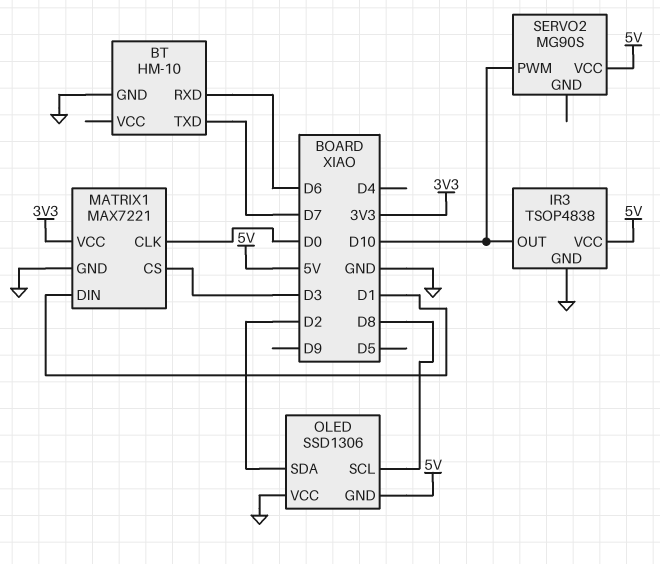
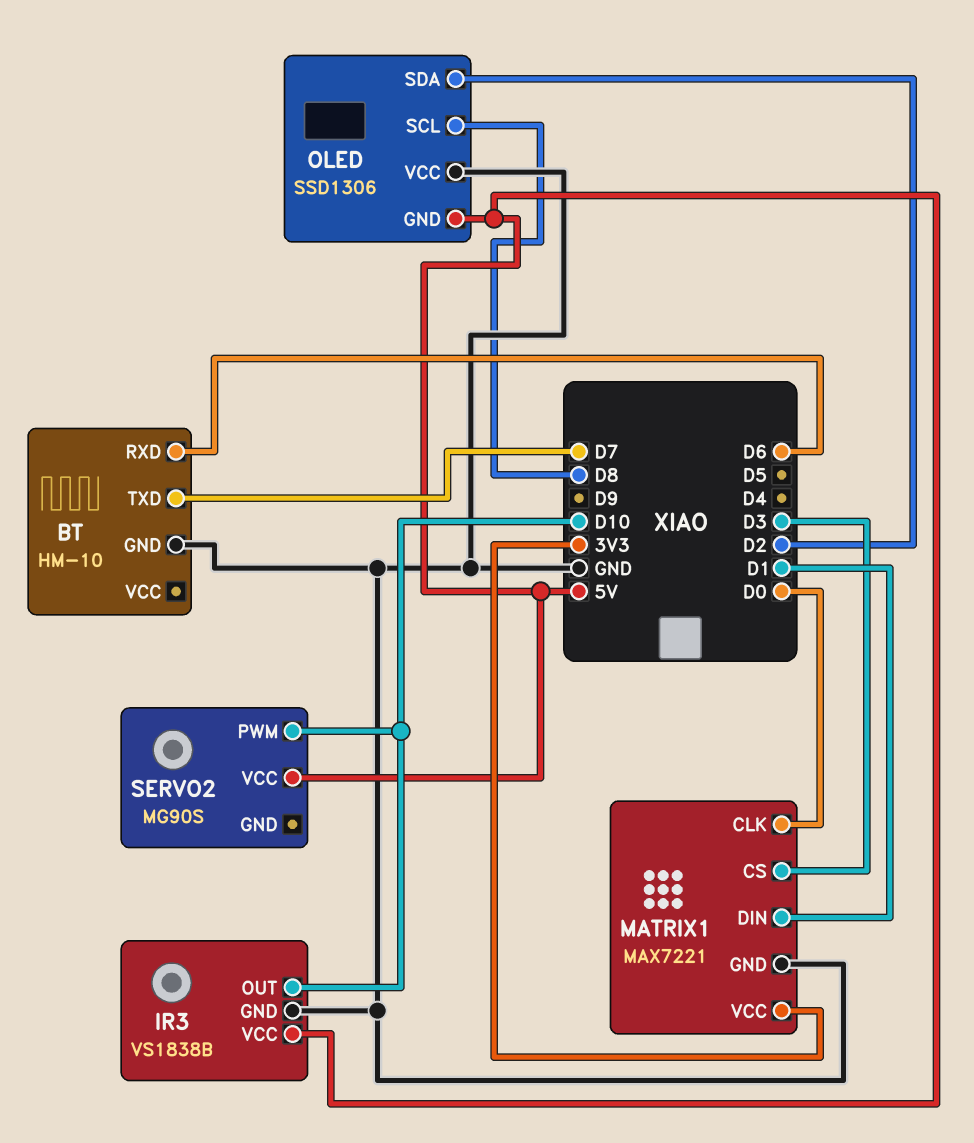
IR3: TSOP4838 -> VS1838B

